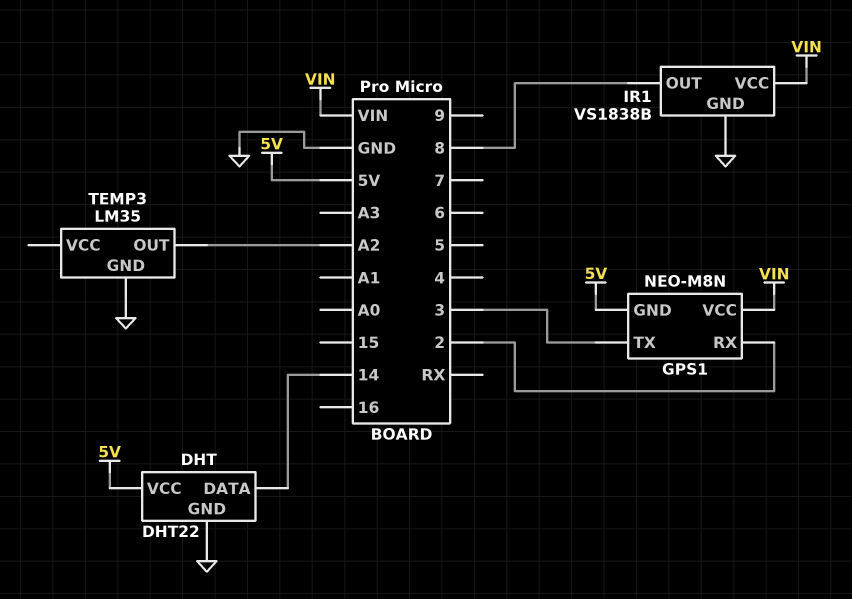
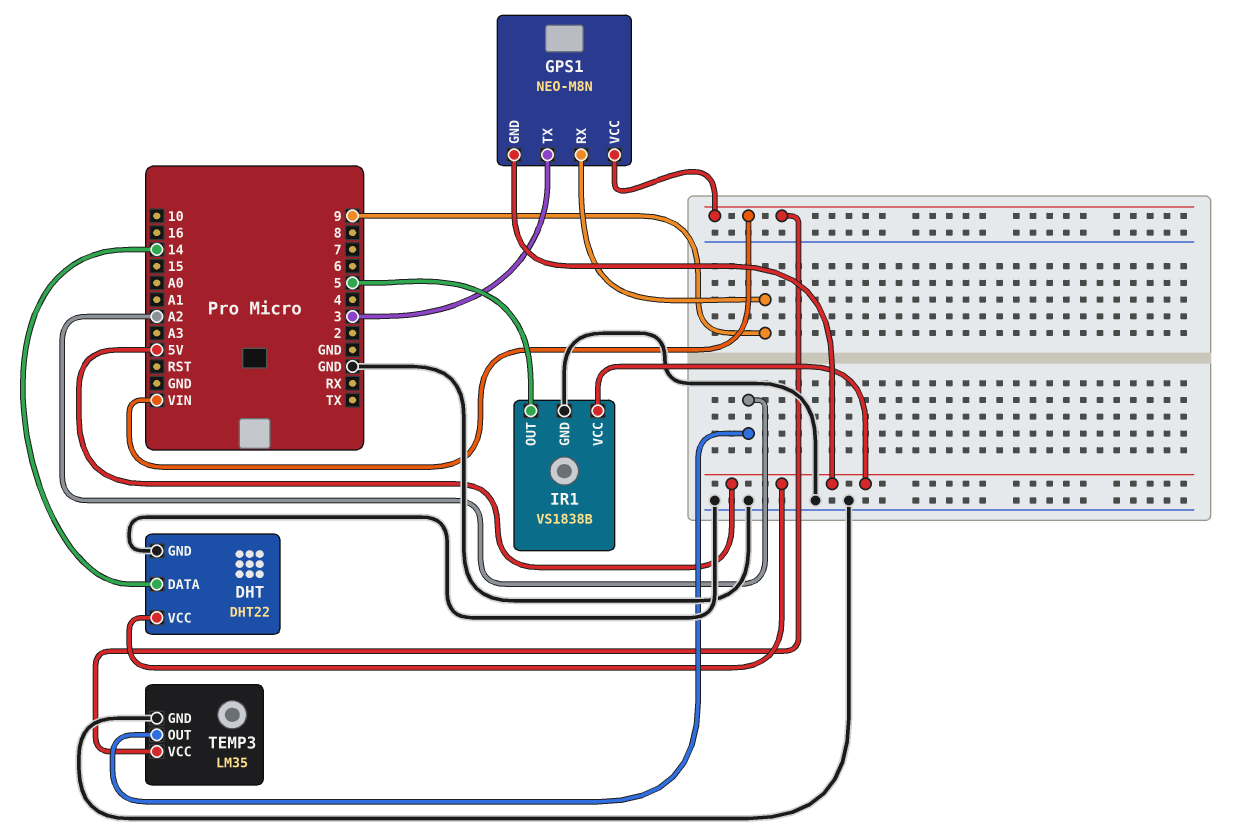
GPS1 pin RX: 2 -> 9
IR1 pin OUT: 8 -> 5
IR1 pin VCC: VIN -> 5V
TEMP3 pin VCC: none -> VIN

